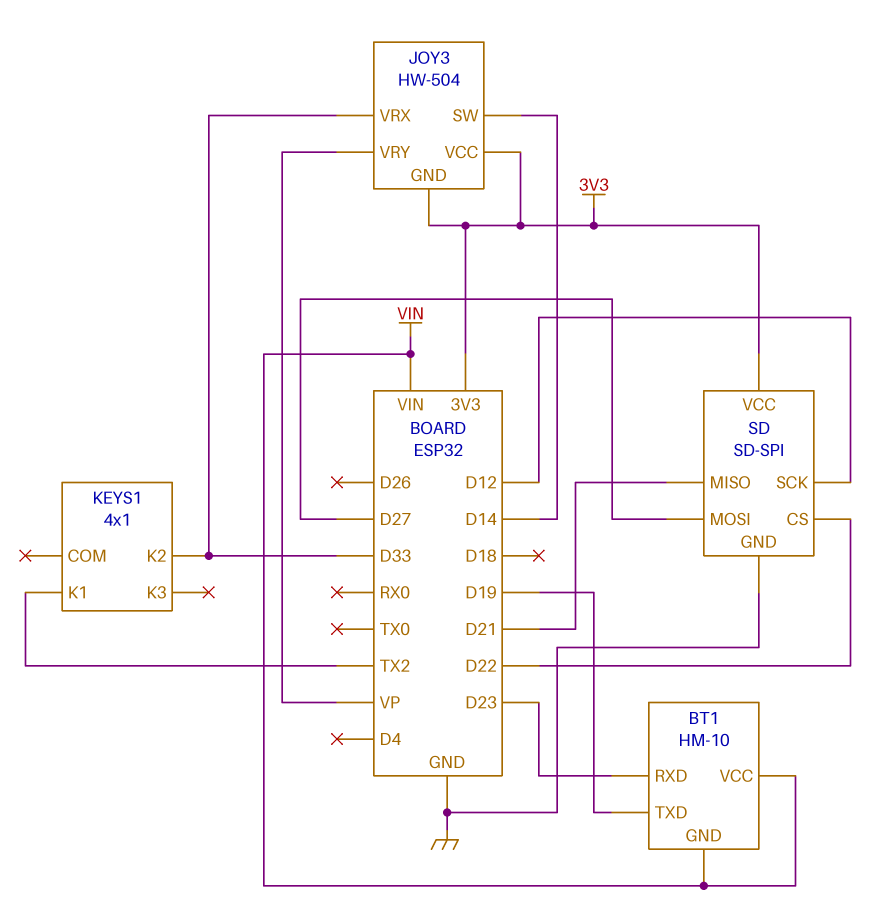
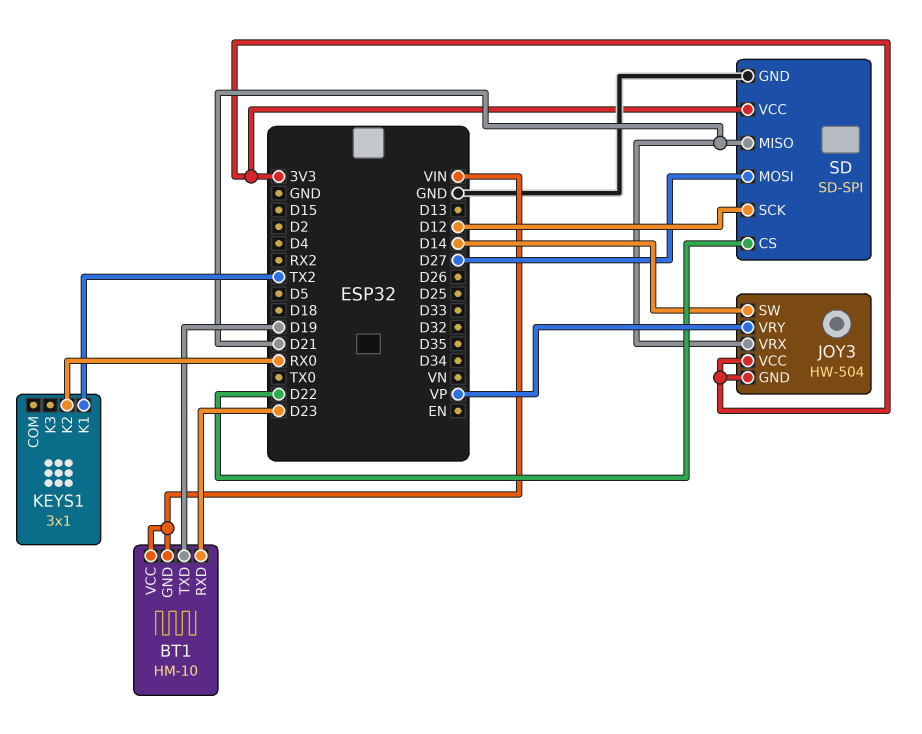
JOY3 pin VRX: D33 -> D21
KEYS1: 4x1 -> 3x1
KEYS1 pin K2: D33 -> RX0

